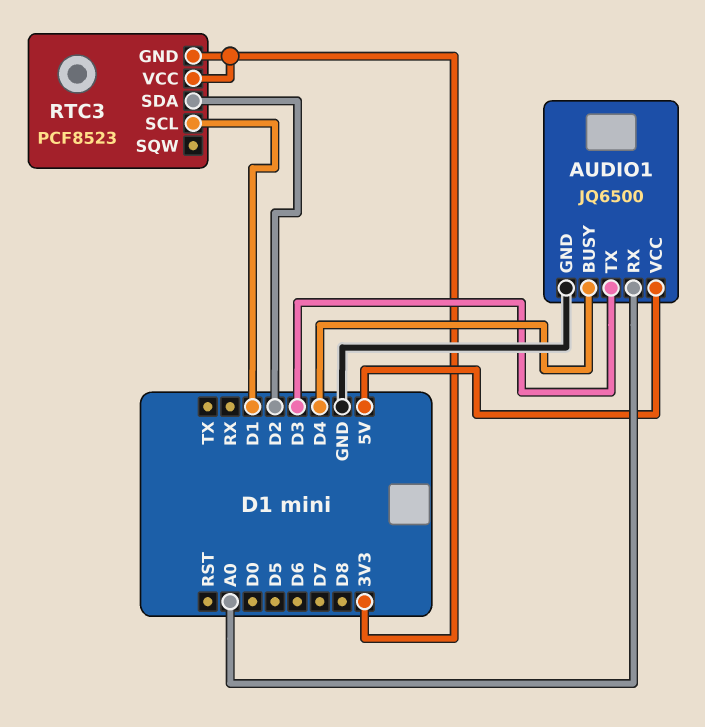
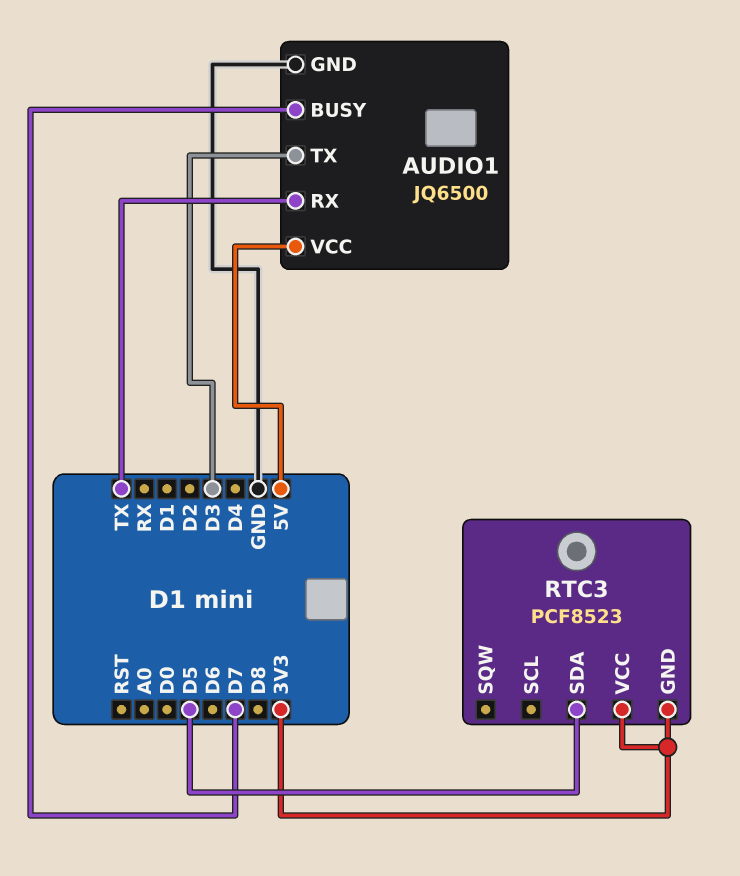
AUDIO1 pin BUSY: D4 -> D7
AUDIO1 pin RX: A0 -> TX
RTC3 pin SCL: D1 -> none
RTC3 pin SDA: D2 -> D5

